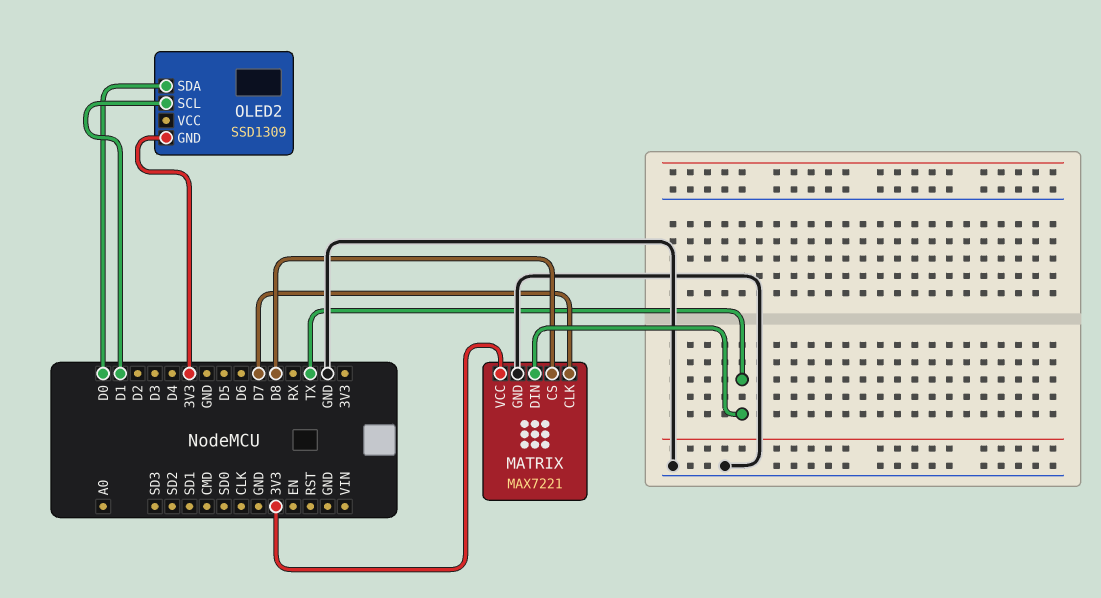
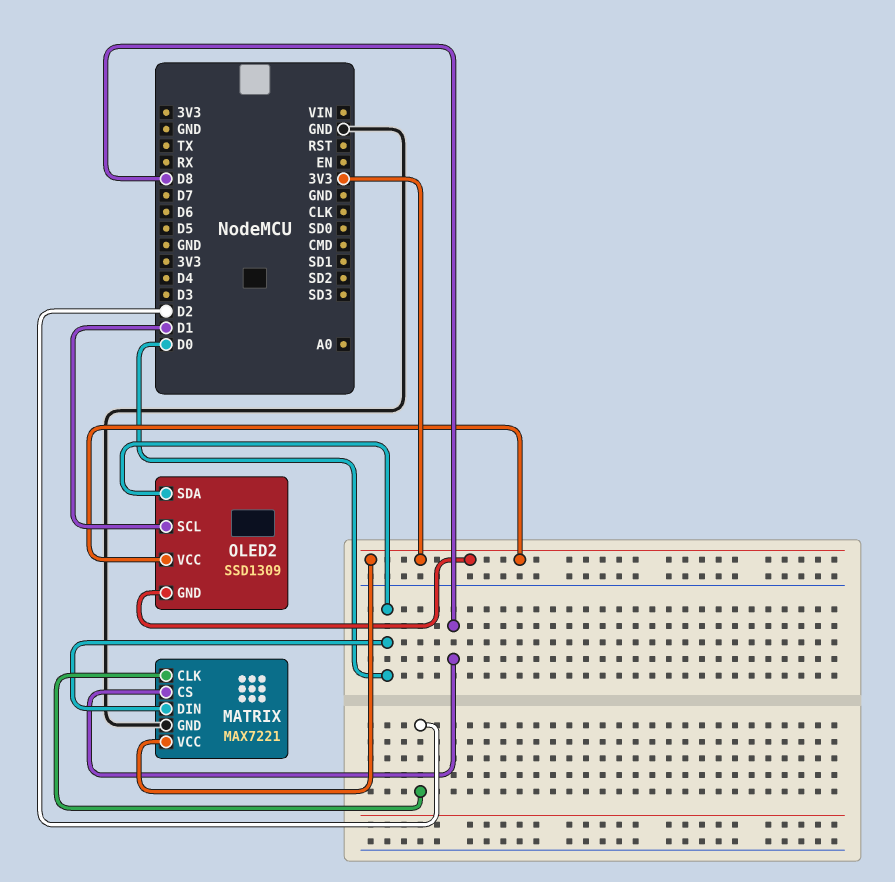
MATRIX pin CLK: D7 -> D2
MATRIX pin DIN: TX -> D0
OLED2 pin VCC: none -> 3V3

